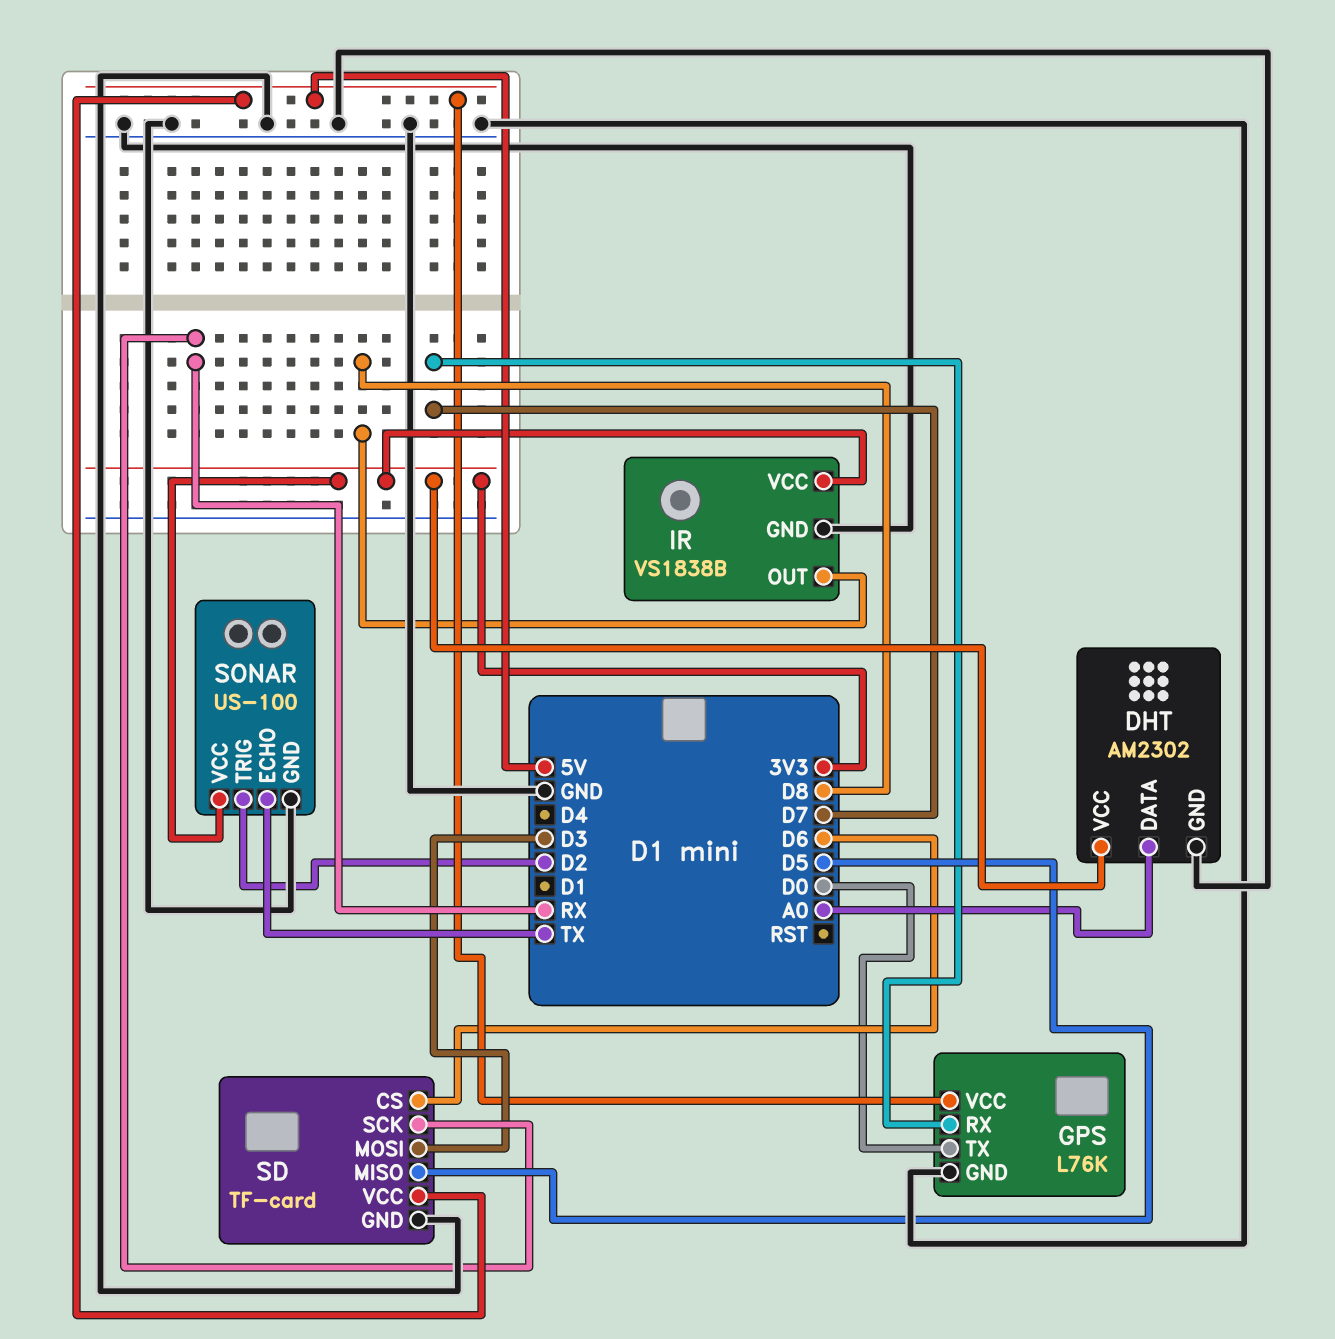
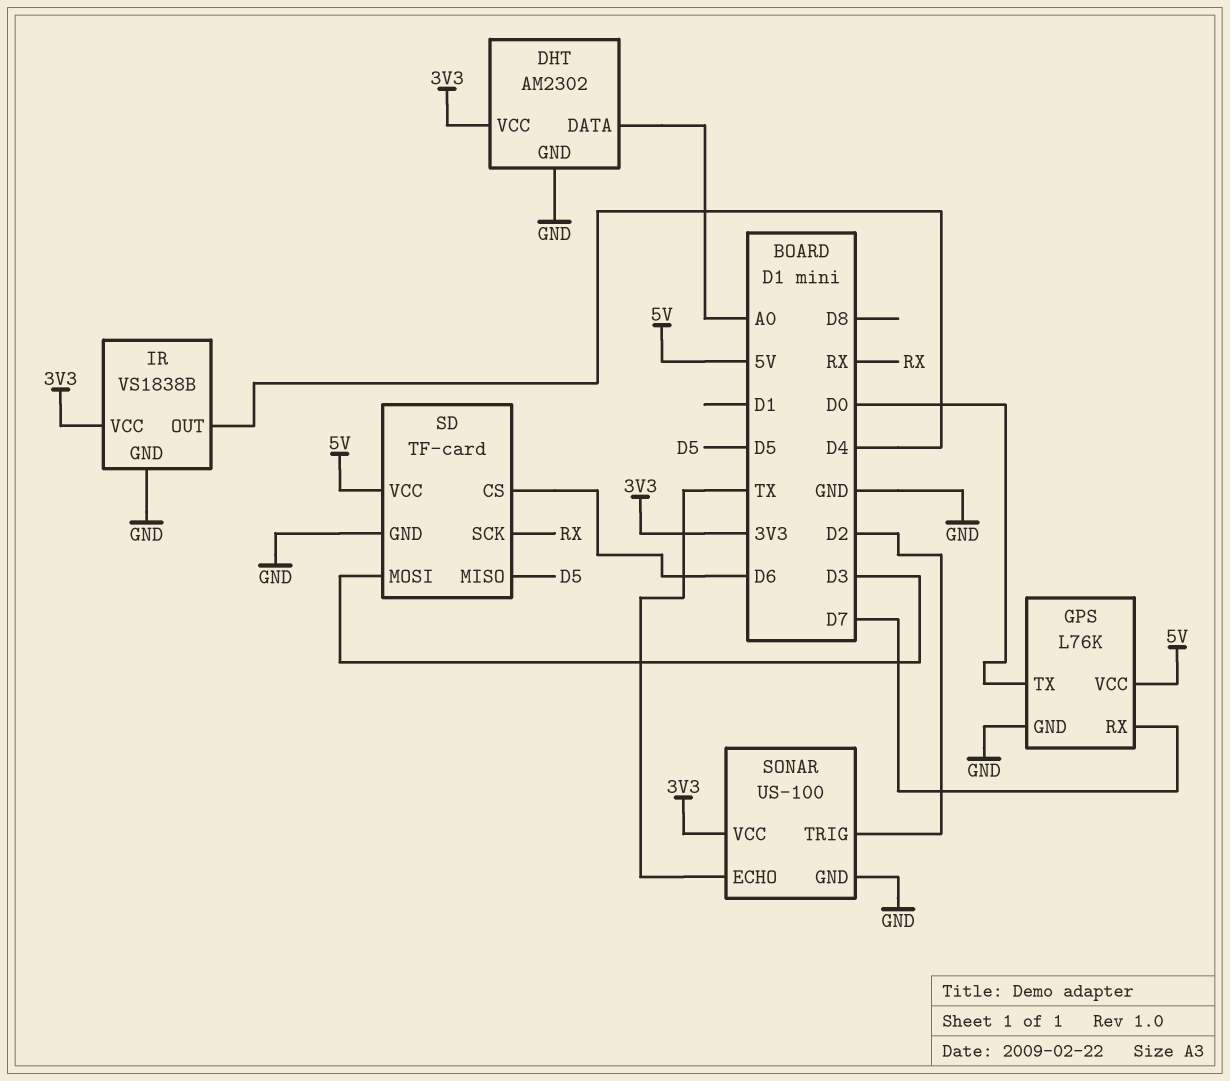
IR pin OUT: D8 -> D4

